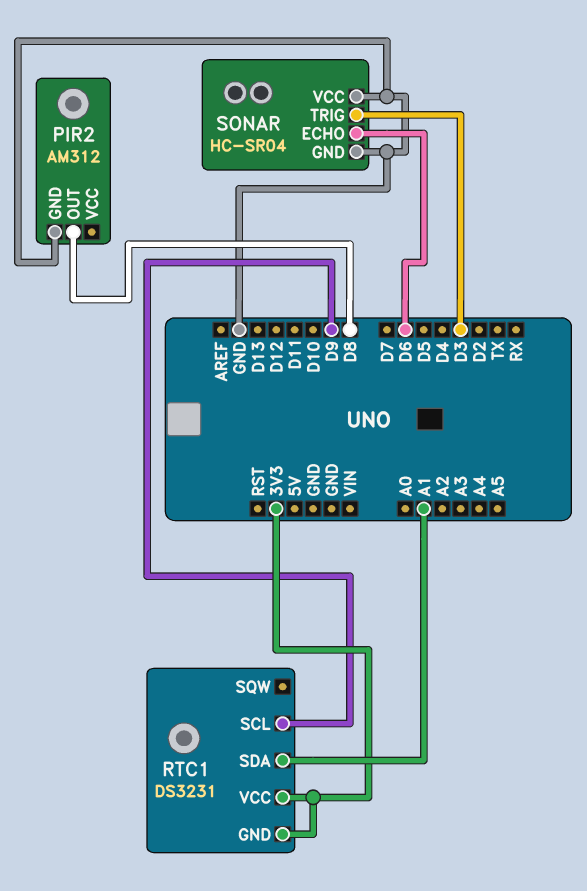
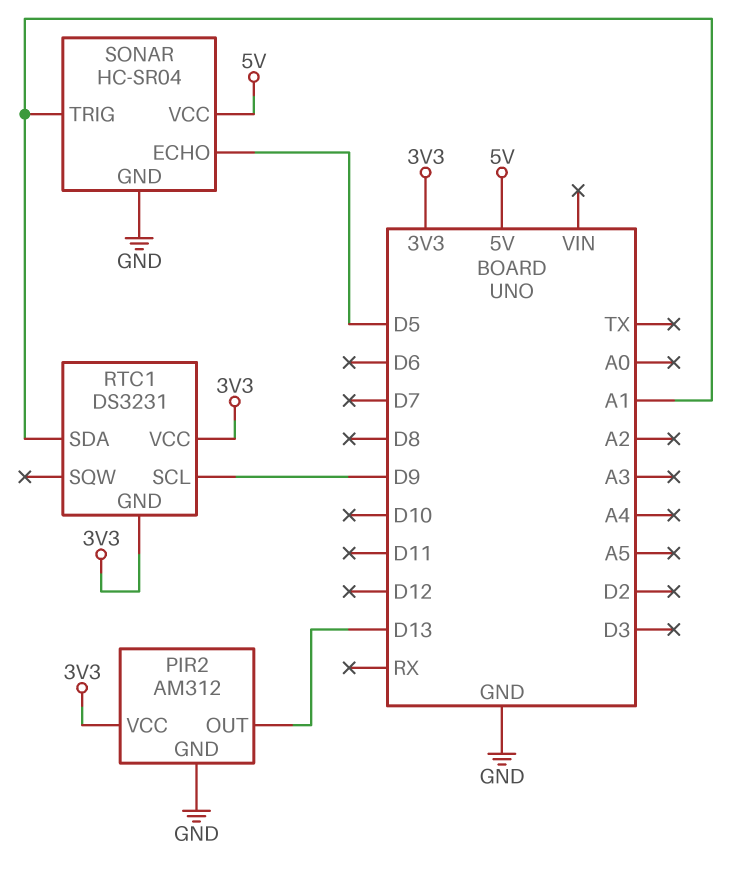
PIR2 pin OUT: D8 -> D13
PIR2 pin VCC: none -> 3V3
SONAR pin ECHO: D6 -> D5
SONAR pin TRIG: D3 -> A1
SONAR pin VCC: GND -> 5V

